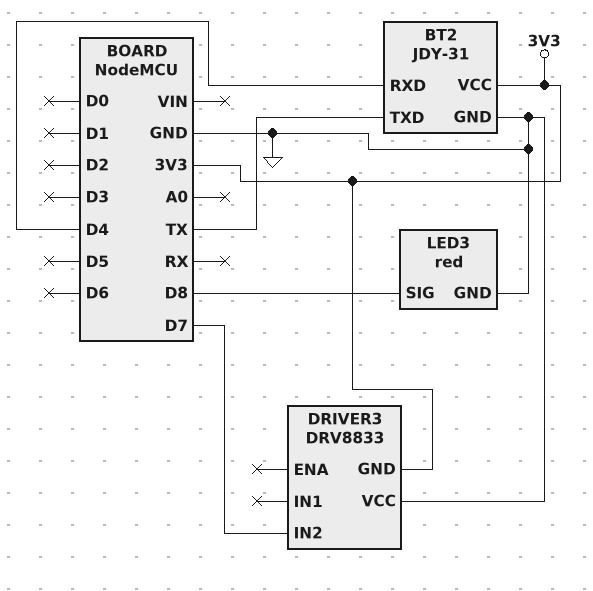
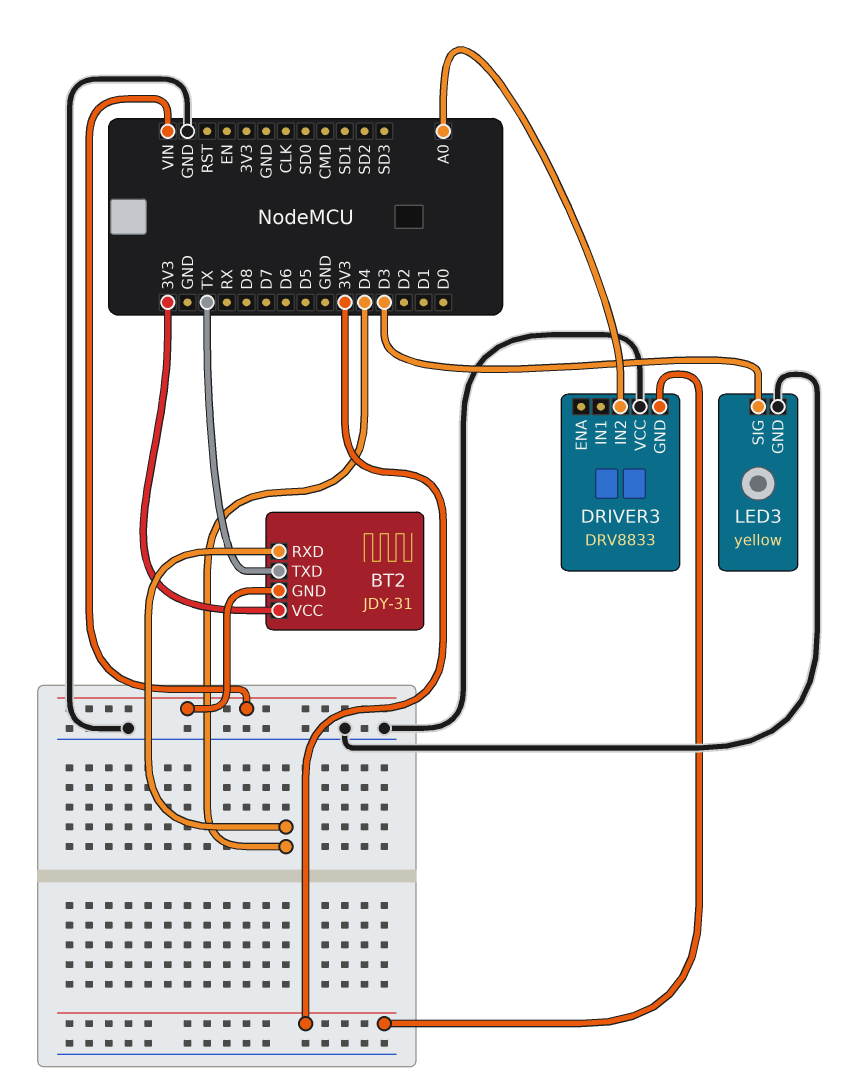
BT2 pin GND: GND -> VIN
DRIVER3 pin IN2: D7 -> A0
LED3: red -> yellow
LED3 pin SIG: D8 -> D3

